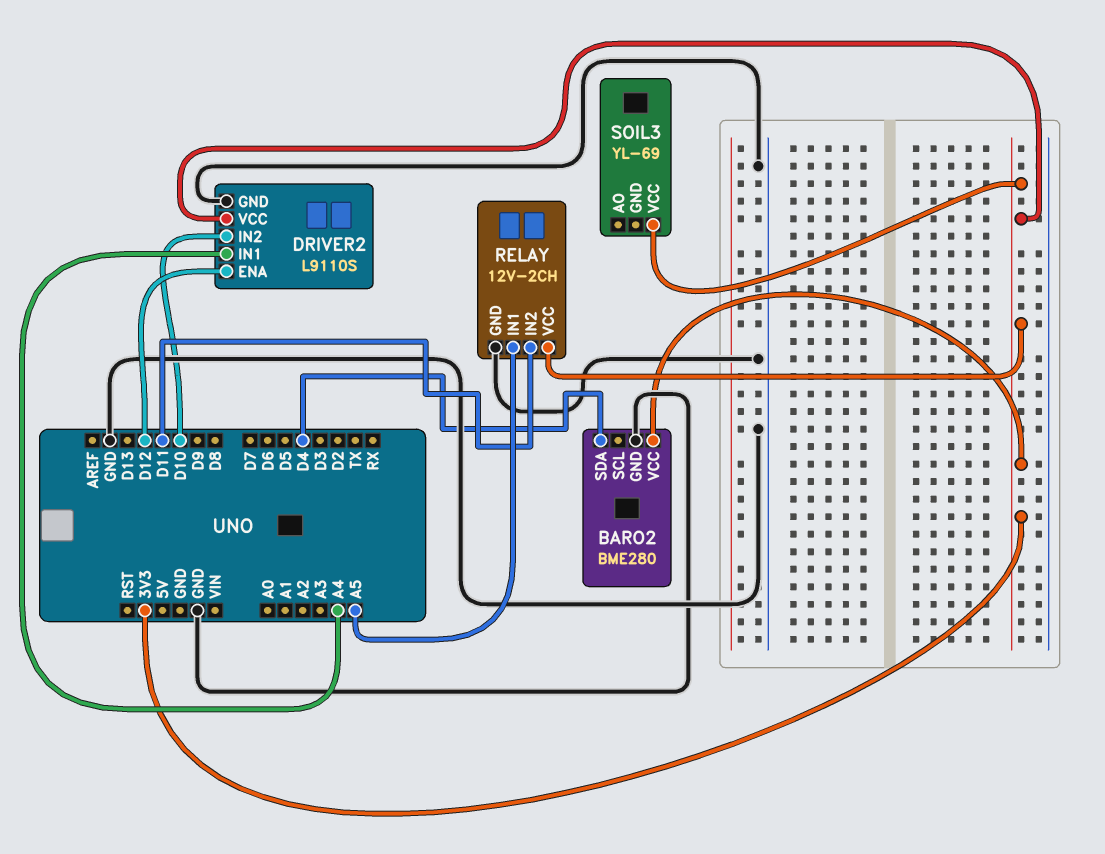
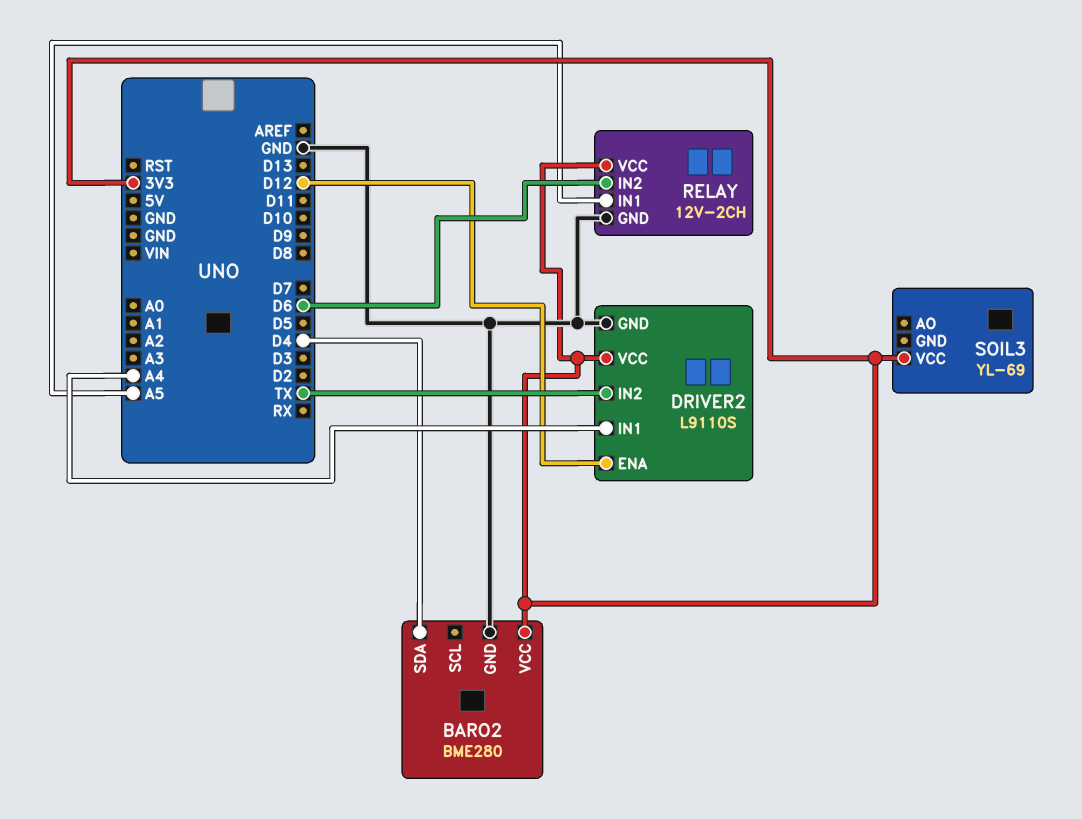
DRIVER2 pin IN2: D10 -> TX
RELAY pin IN2: D11 -> D6

